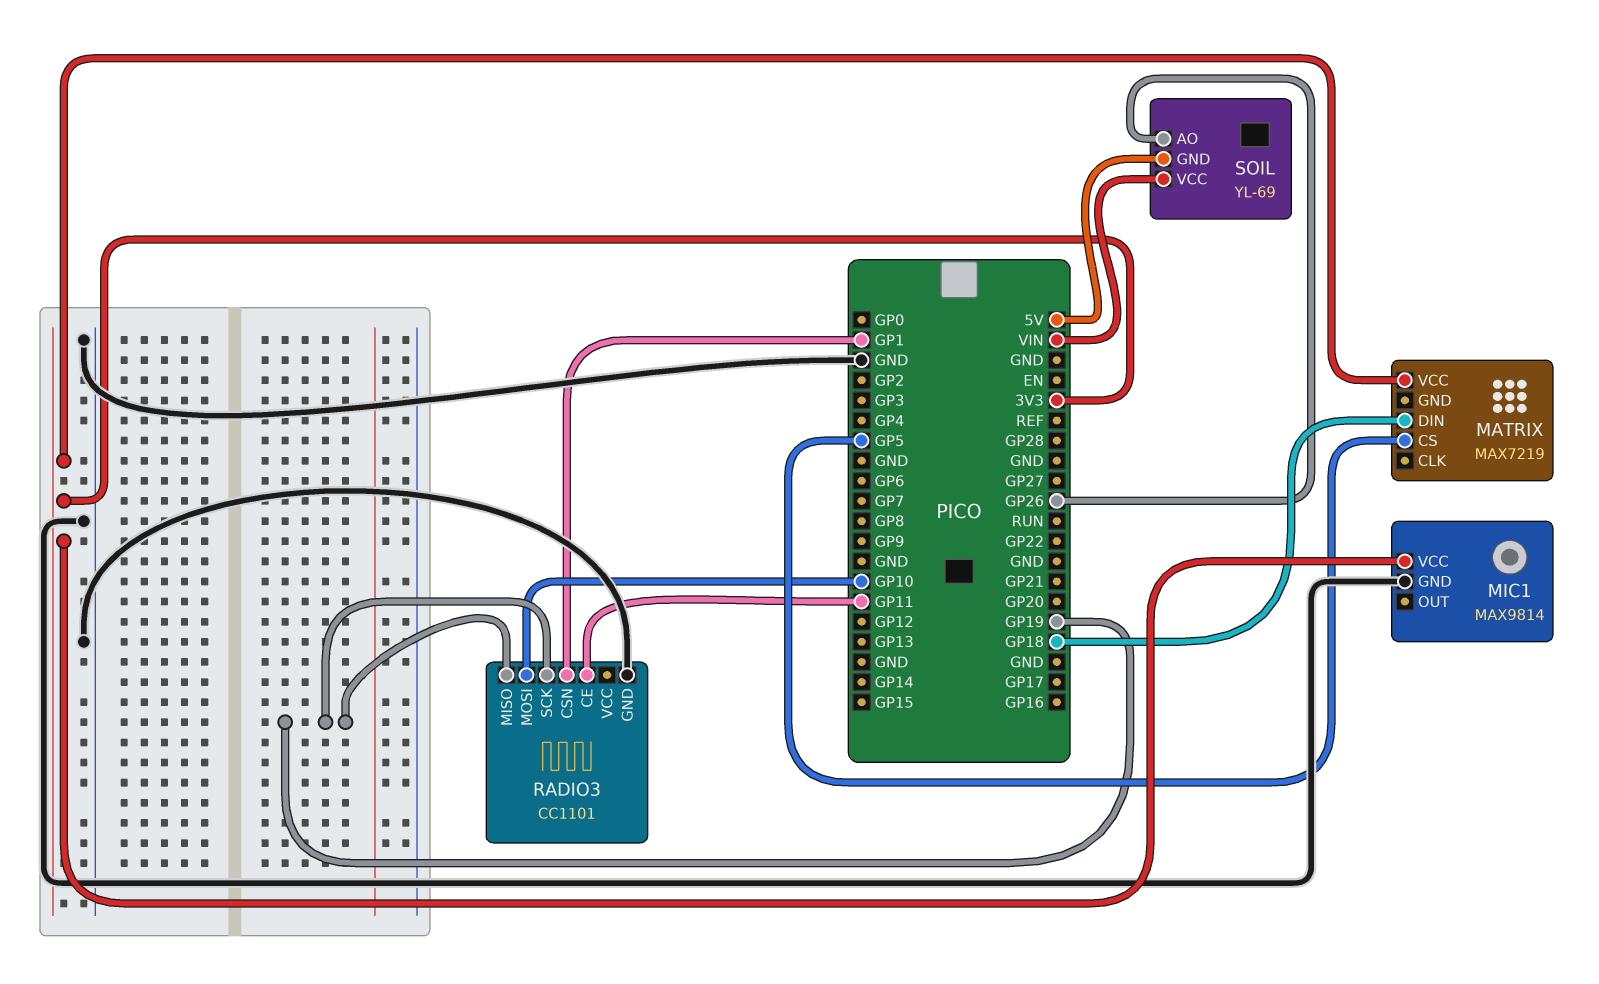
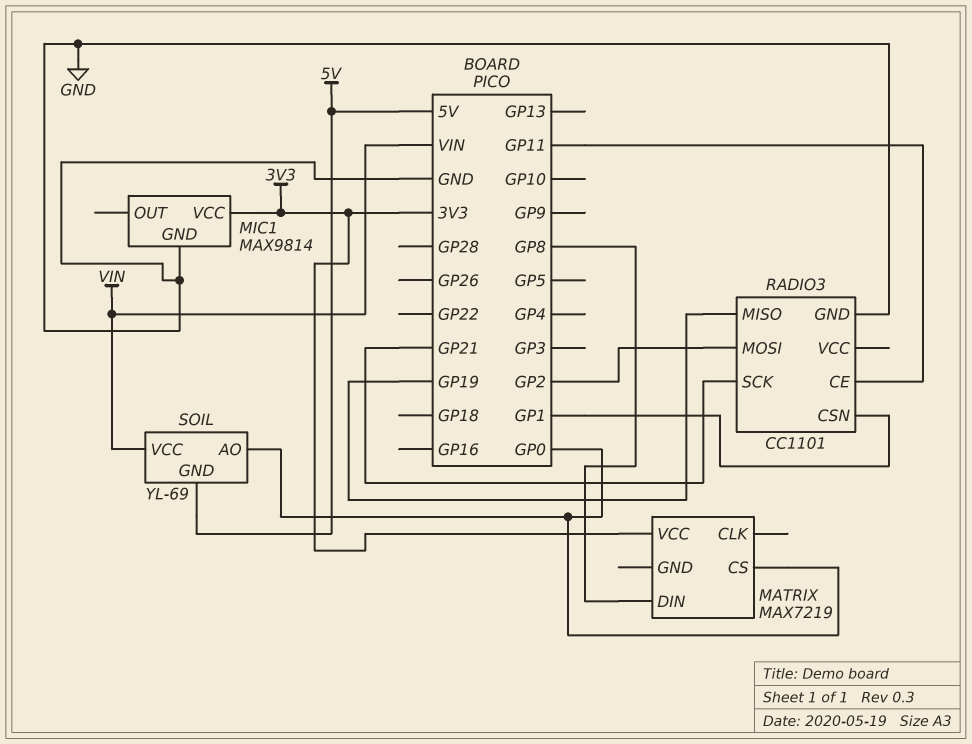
MATRIX pin CS: GP5 -> GP0
MATRIX pin DIN: GP18 -> GP8
RADIO3 pin MOSI: GP10 -> GP2
RADIO3 pin SCK: GP19 -> GP21
SOIL pin AO: GP26 -> GP0

